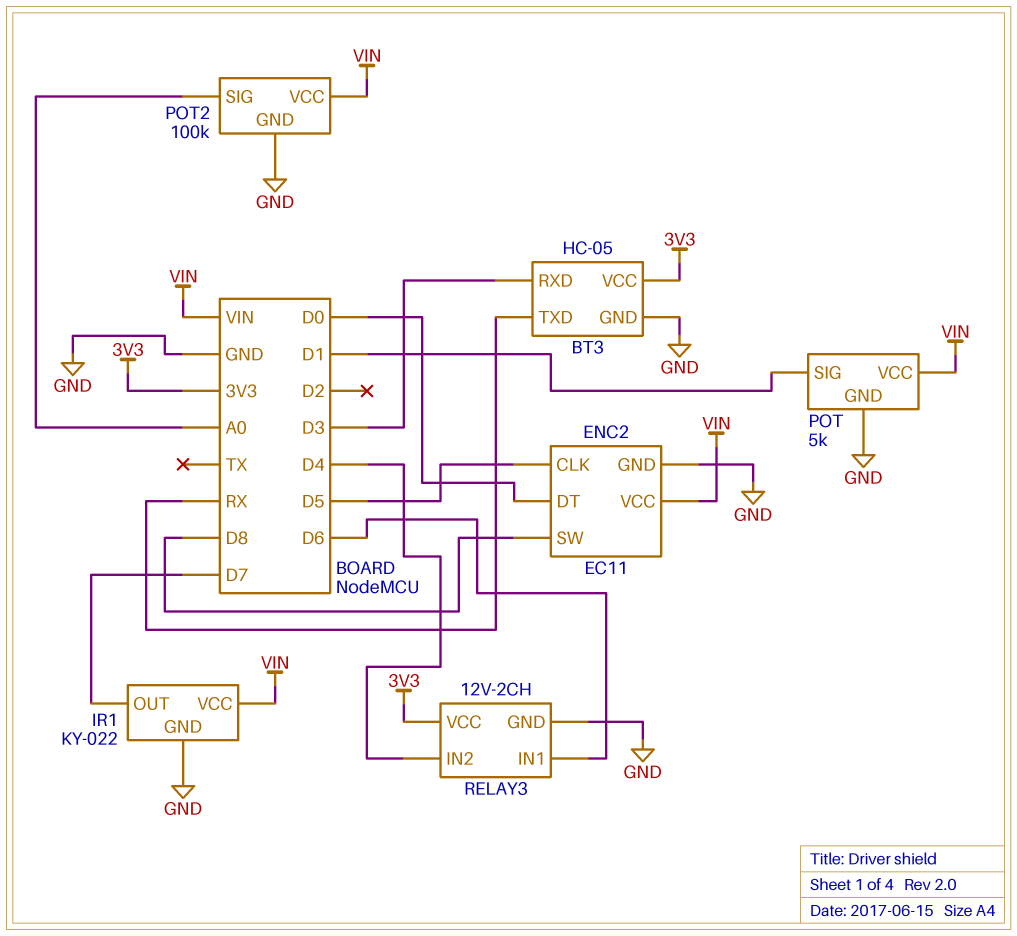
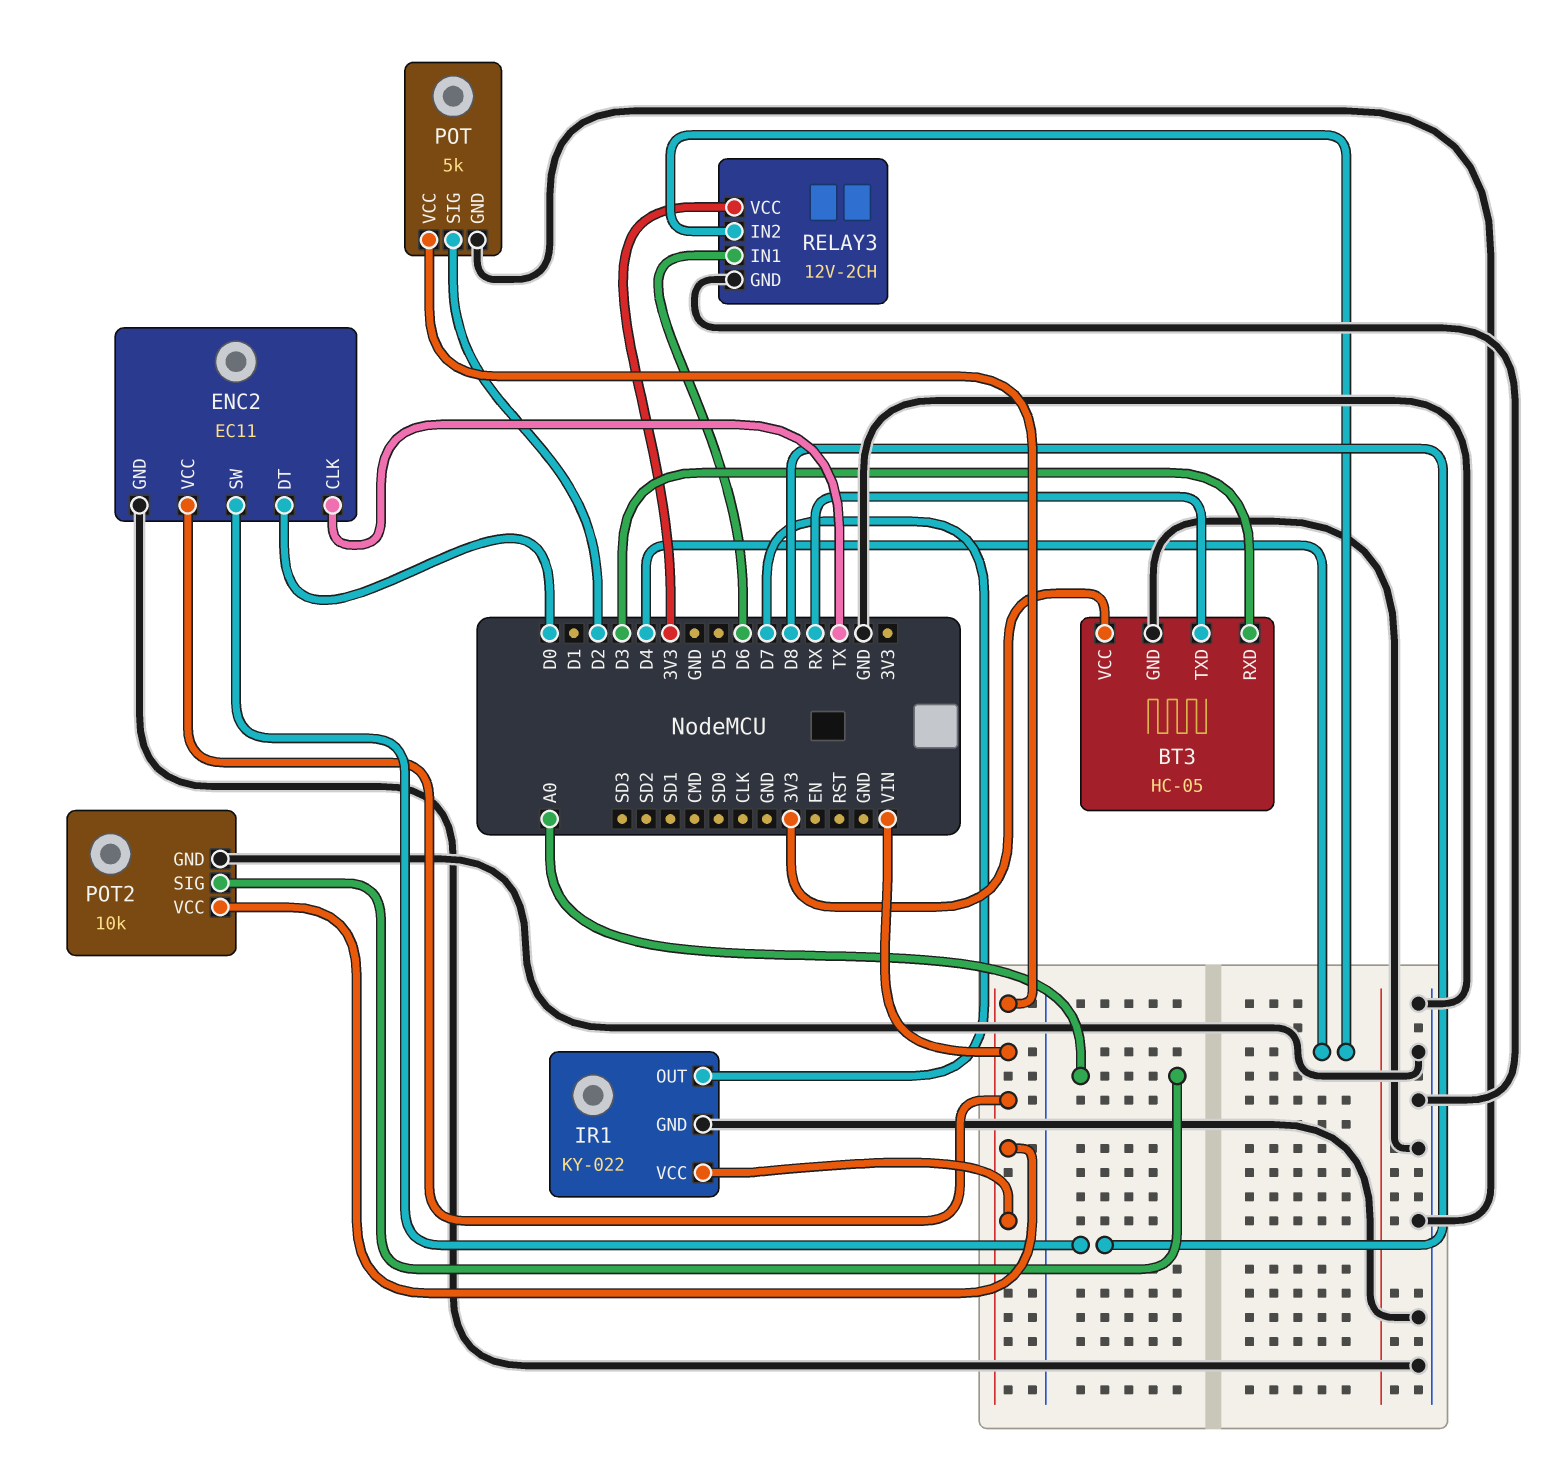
ENC2 pin CLK: D5 -> TX
POT pin SIG: D1 -> D2
POT2: 100k -> 10k

